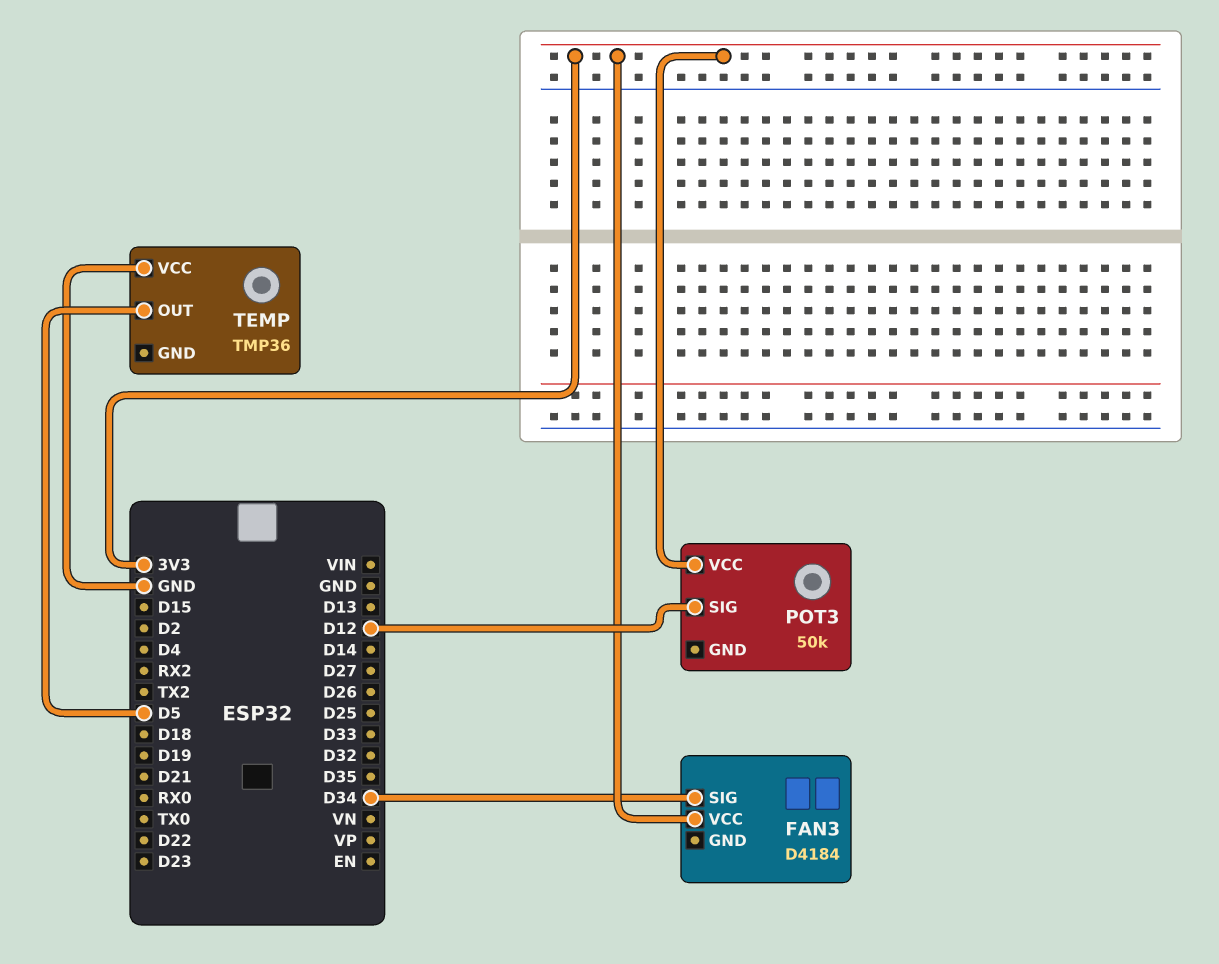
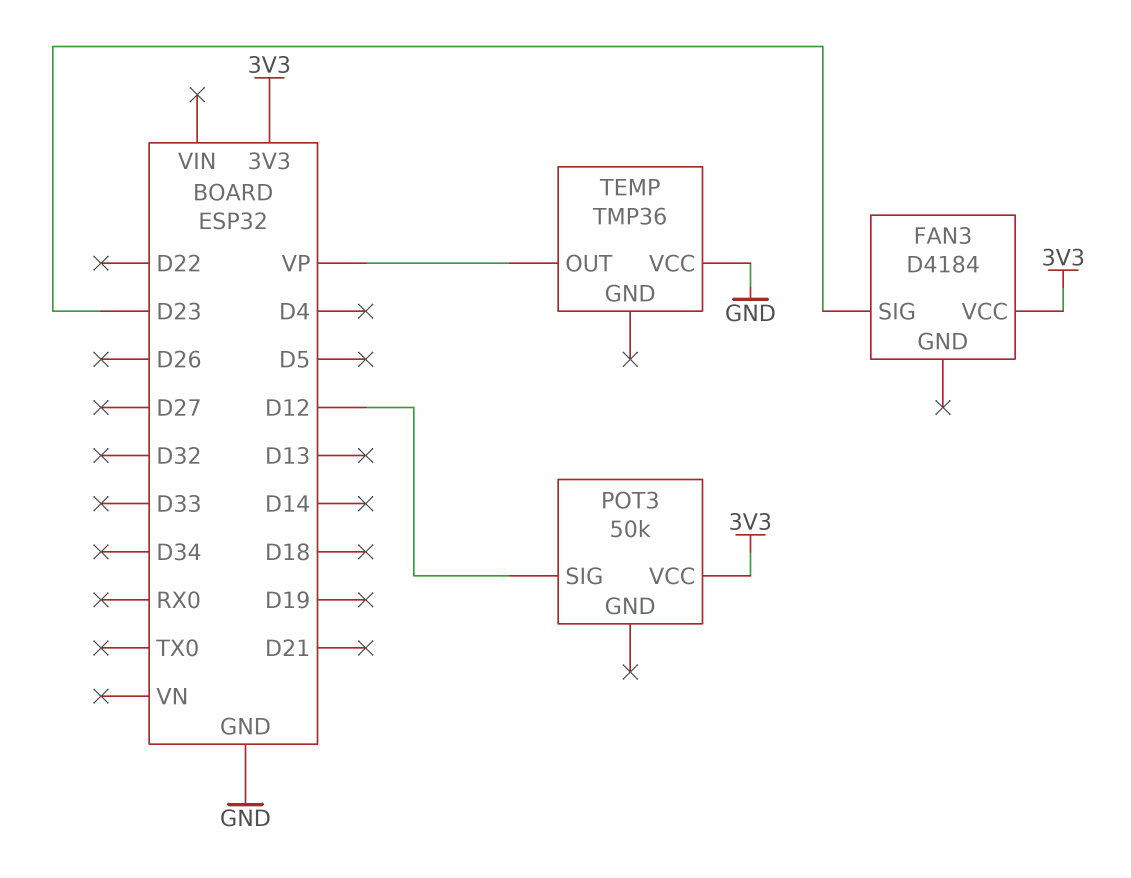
FAN3 pin SIG: D34 -> D23
TEMP pin OUT: D5 -> VP

